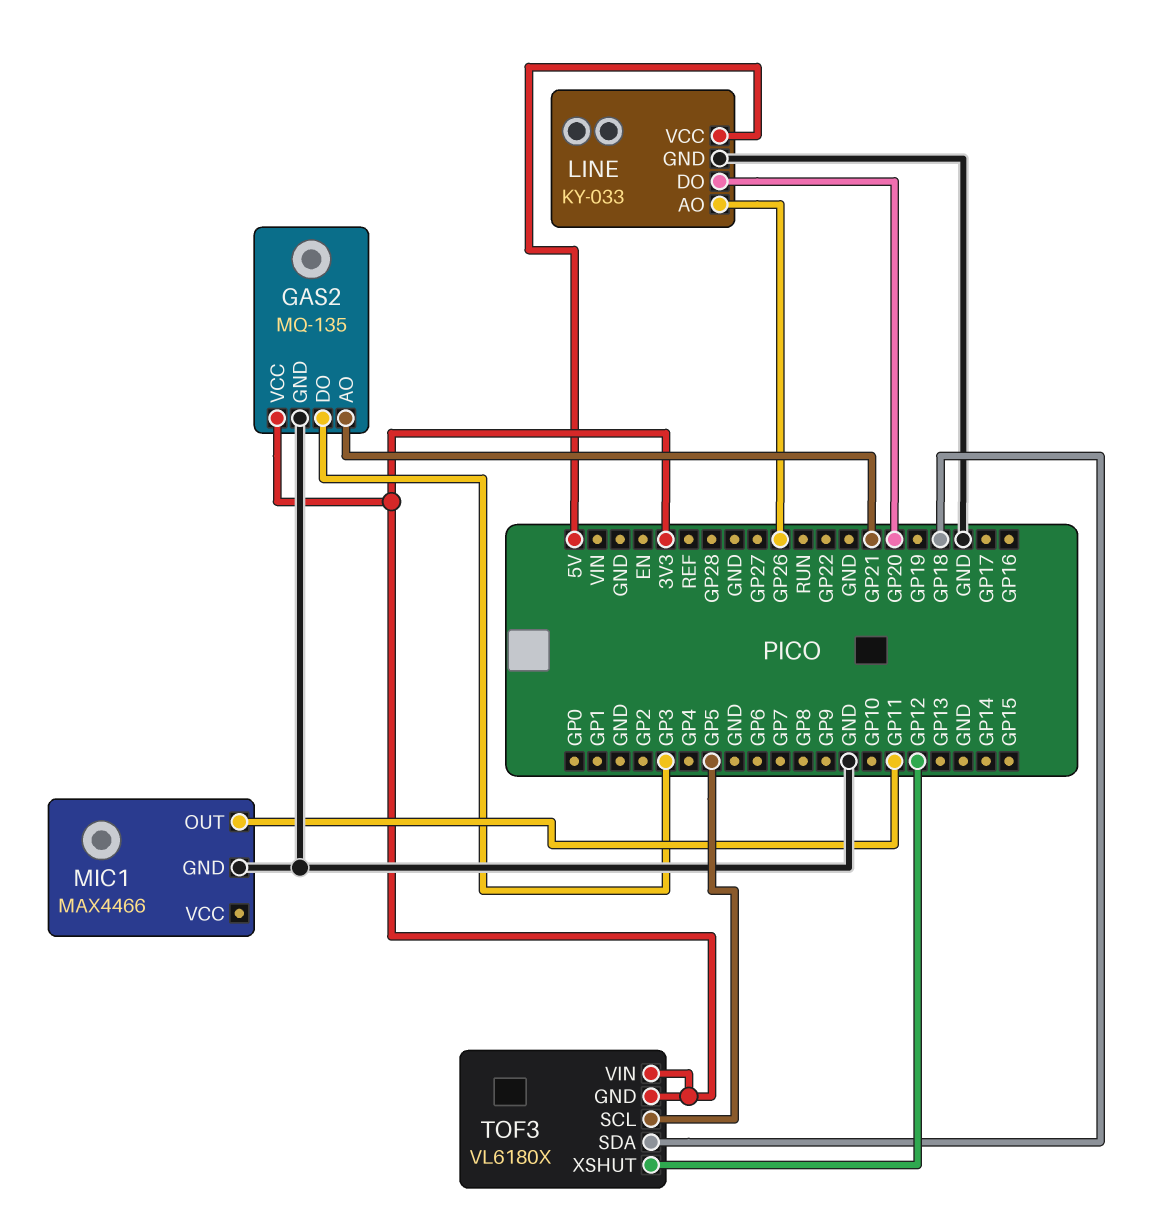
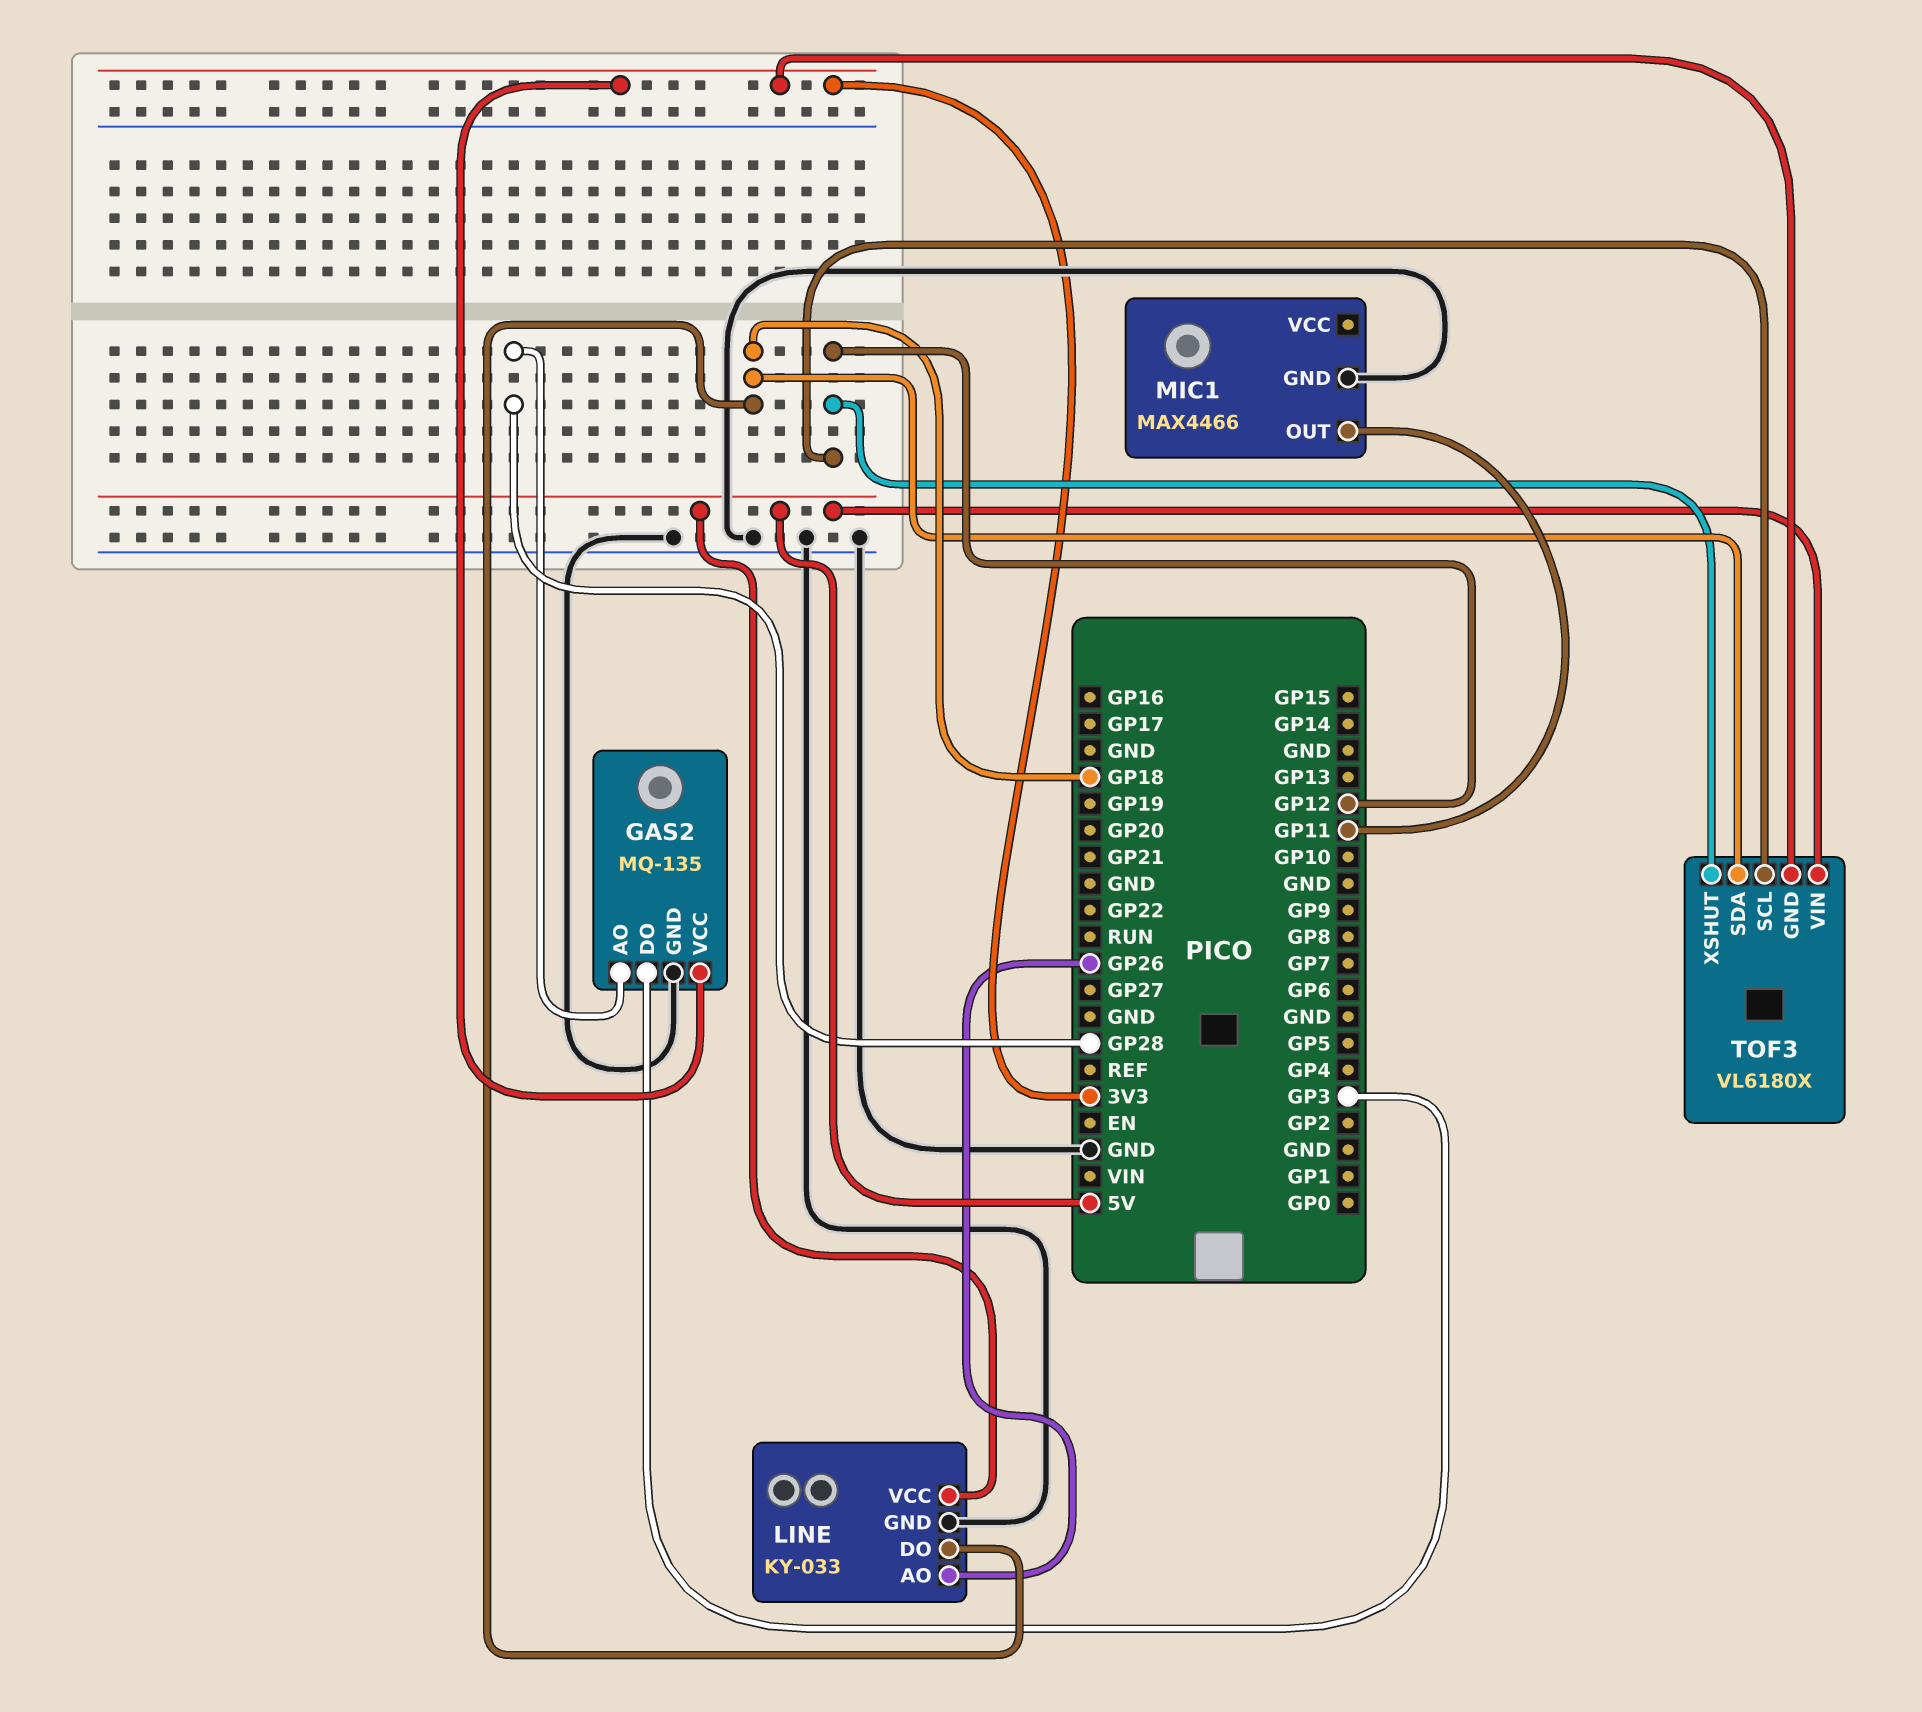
GAS2 pin AO: GP21 -> GP28
LINE pin DO: GP20 -> GP18
TOF3 pin SCL: GP5 -> GP12
TOF3 pin VIN: 3V3 -> 5V

